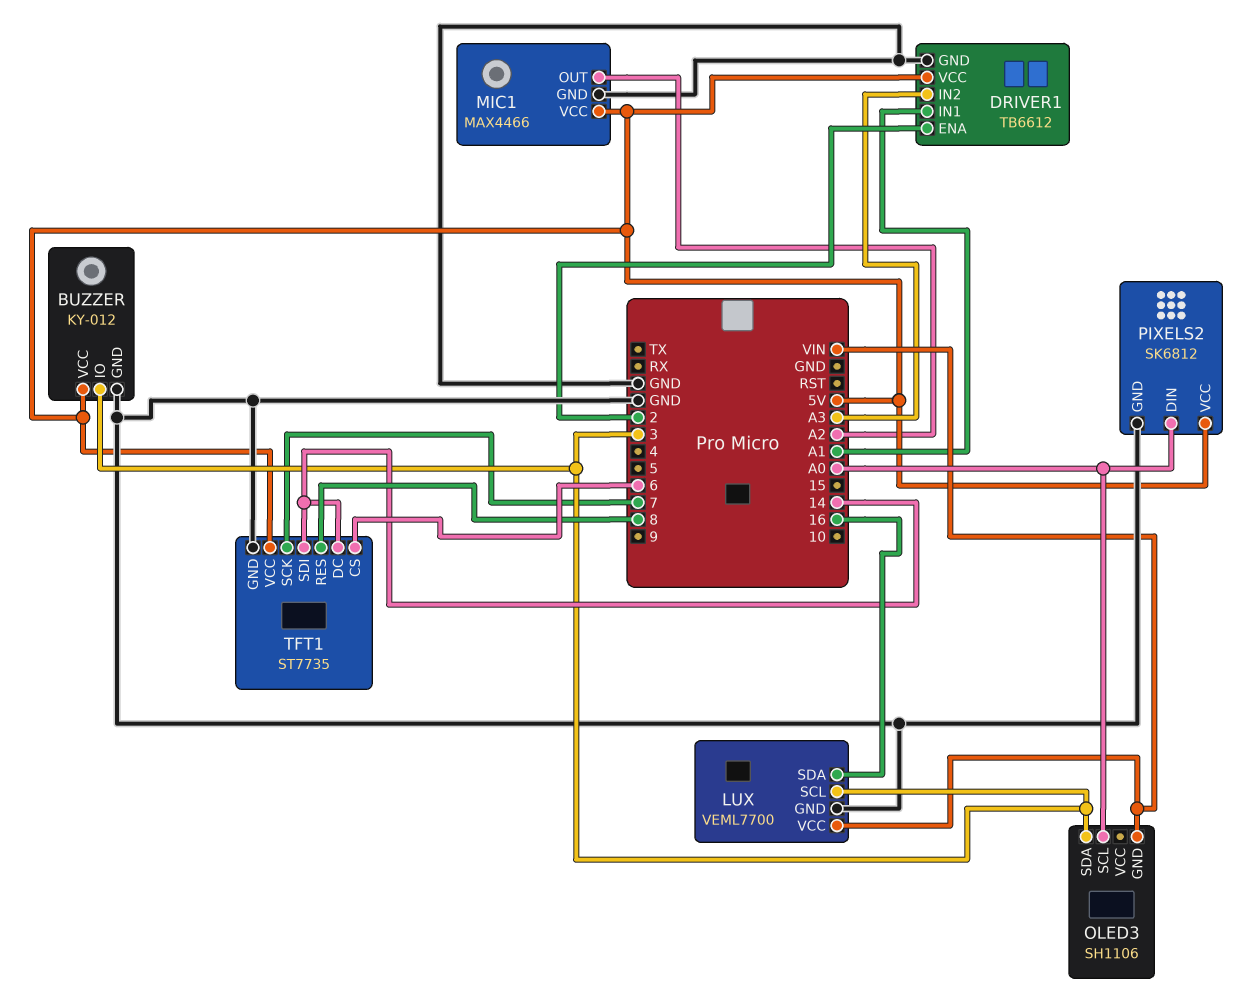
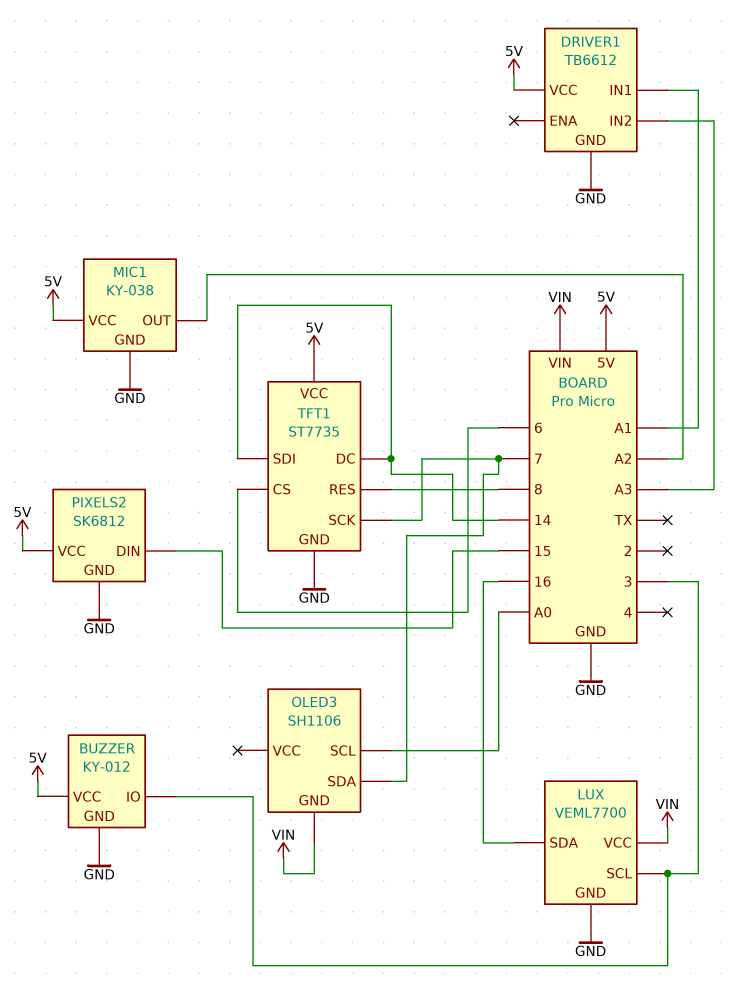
DRIVER1 pin ENA: 2 -> none
MIC1: MAX4466 -> KY-038
OLED3 pin SDA: 3 -> 7
PIXELS2 pin DIN: A0 -> 15

